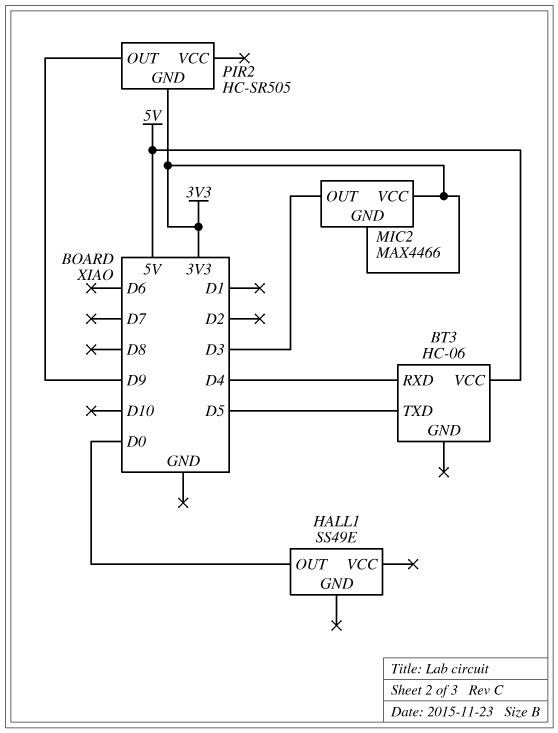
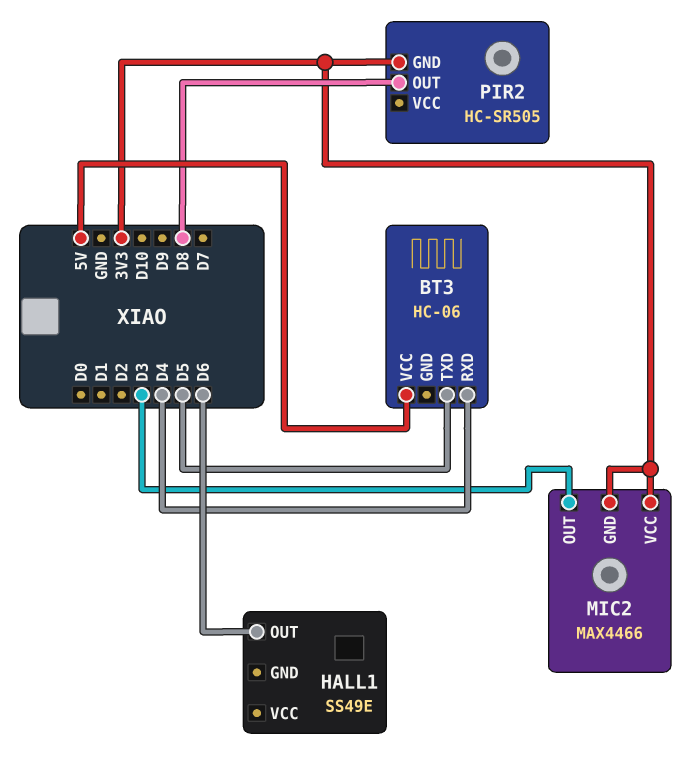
HALL1 pin OUT: D0 -> D6
PIR2 pin OUT: D9 -> D8

